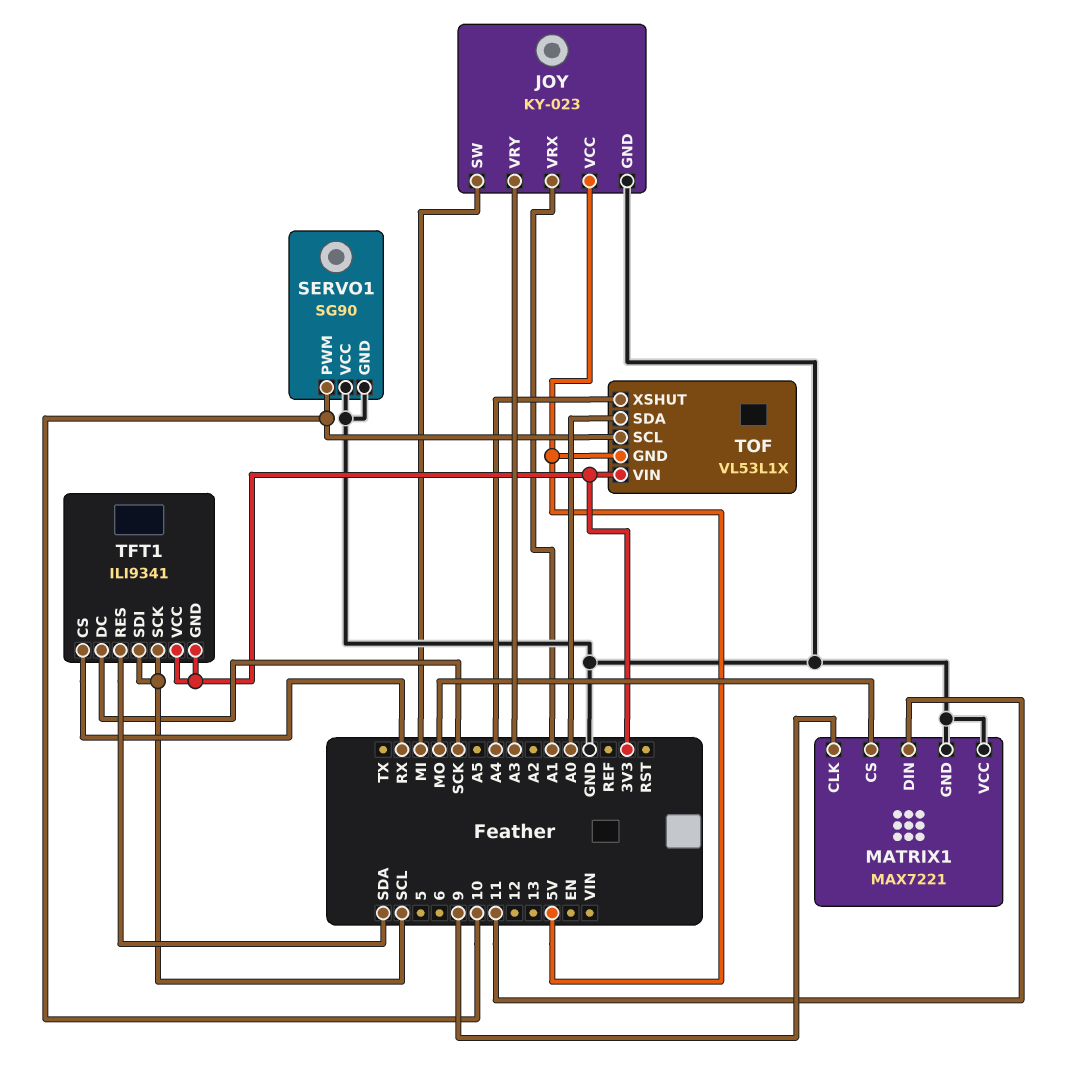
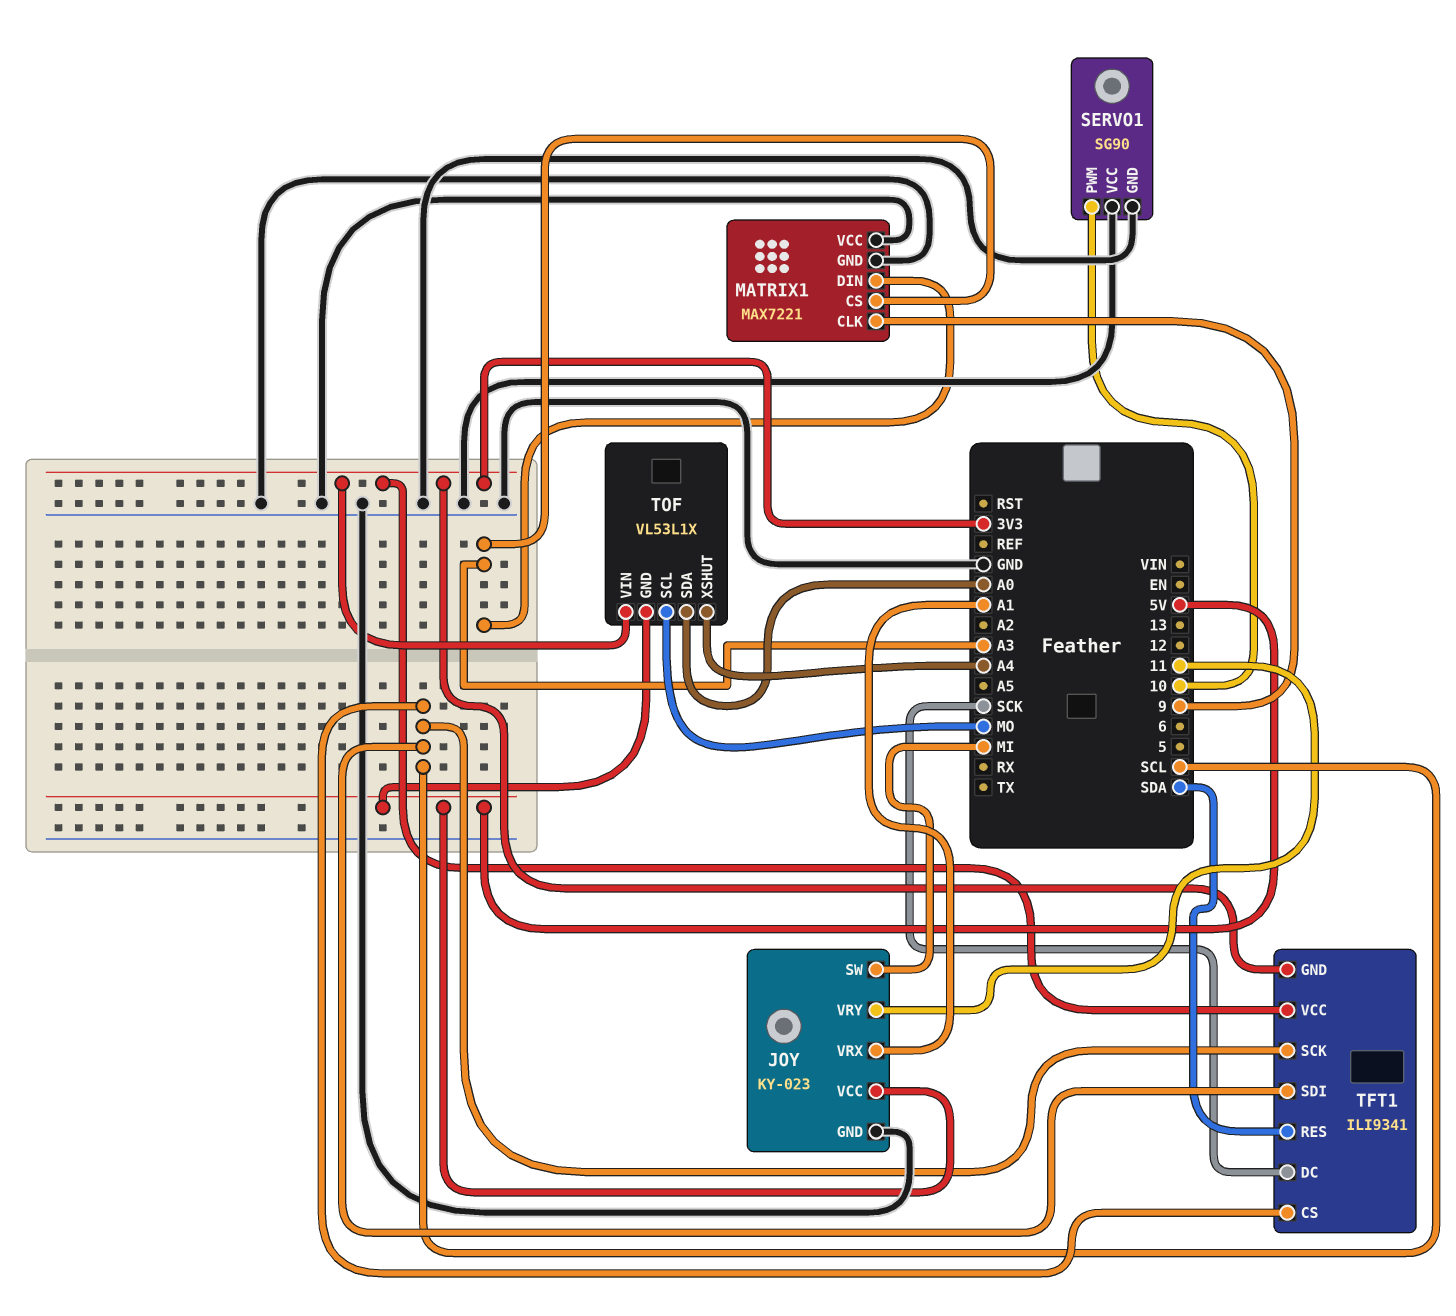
JOY pin VRY: A3 -> 11
MATRIX1 pin CS: MO -> A3
MATRIX1 pin DIN: 11 -> A3
TFT1 pin CS: RX -> SCL
TOF pin SCL: 10 -> MO

